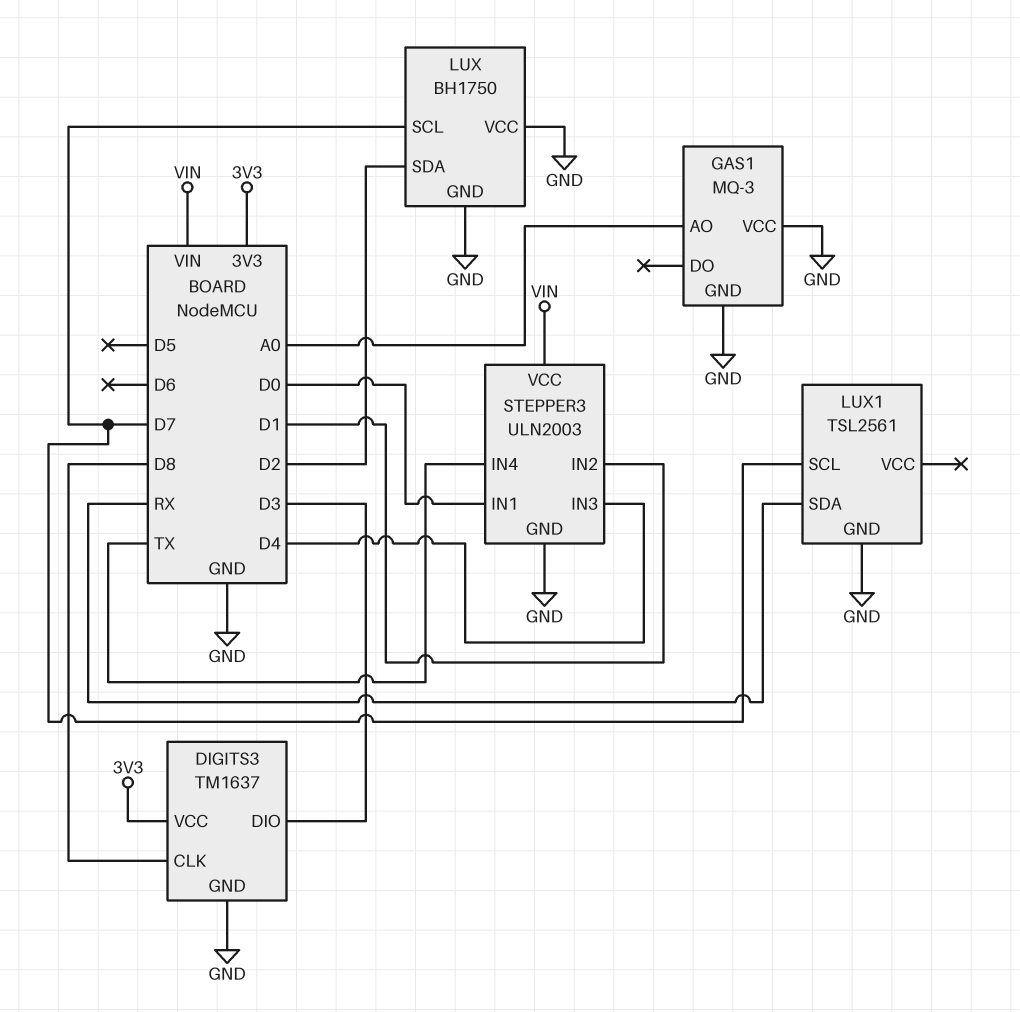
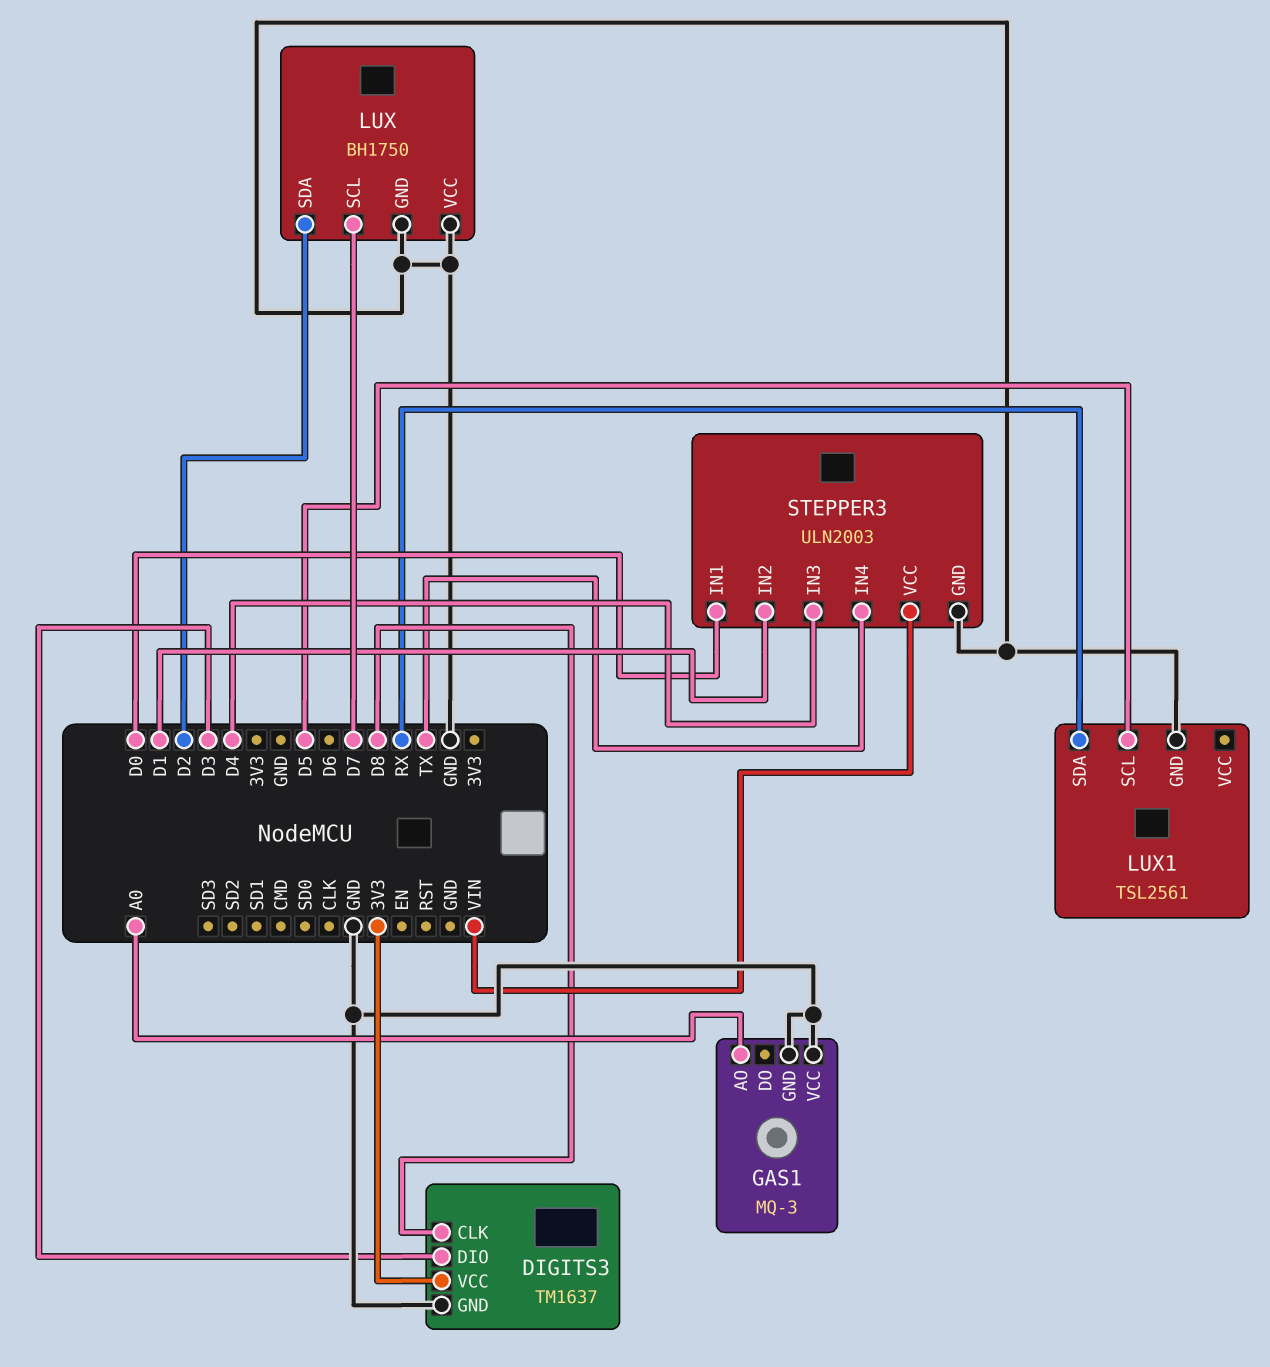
LUX1 pin SCL: D7 -> D5

